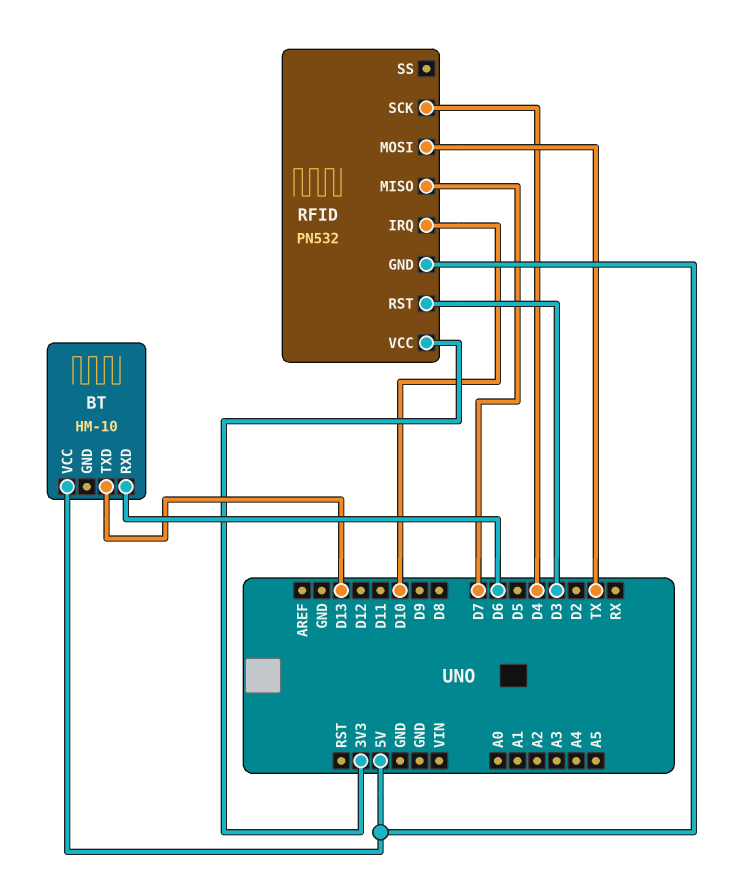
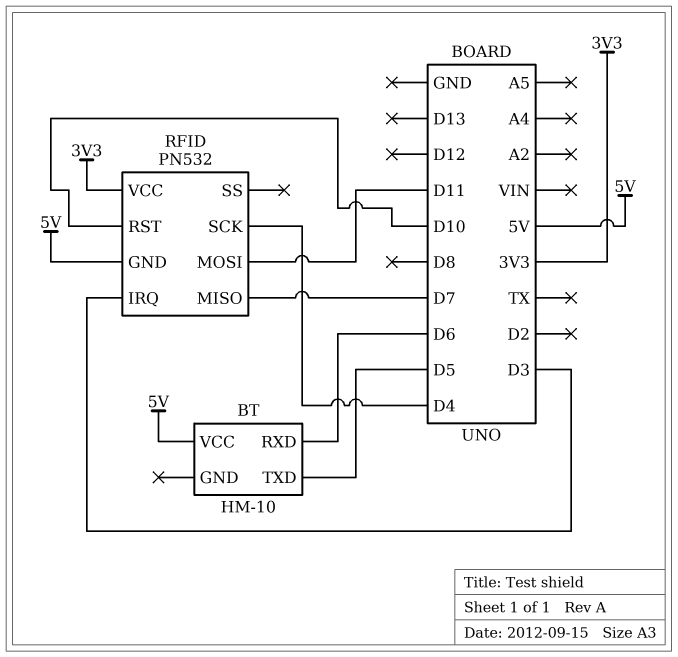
BT pin TXD: D13 -> D5
RFID pin IRQ: D10 -> D3
RFID pin MOSI: TX -> D11
RFID pin RST: D3 -> D10

